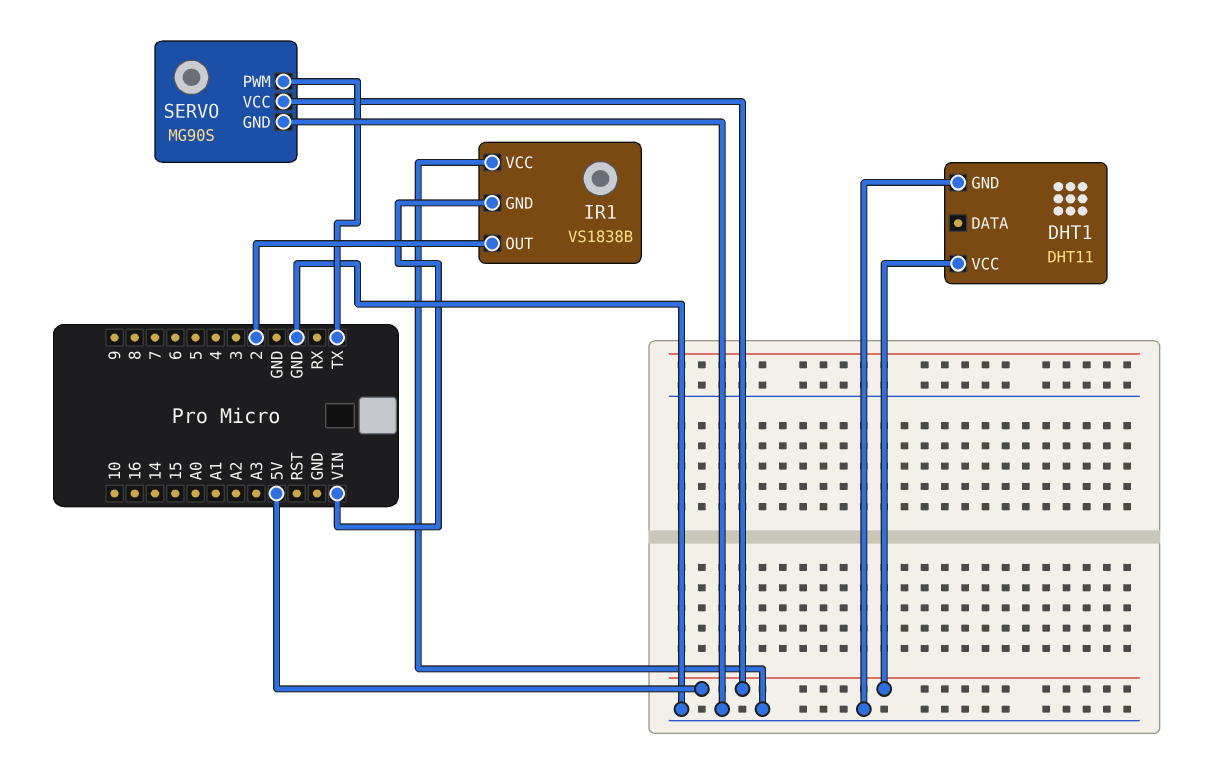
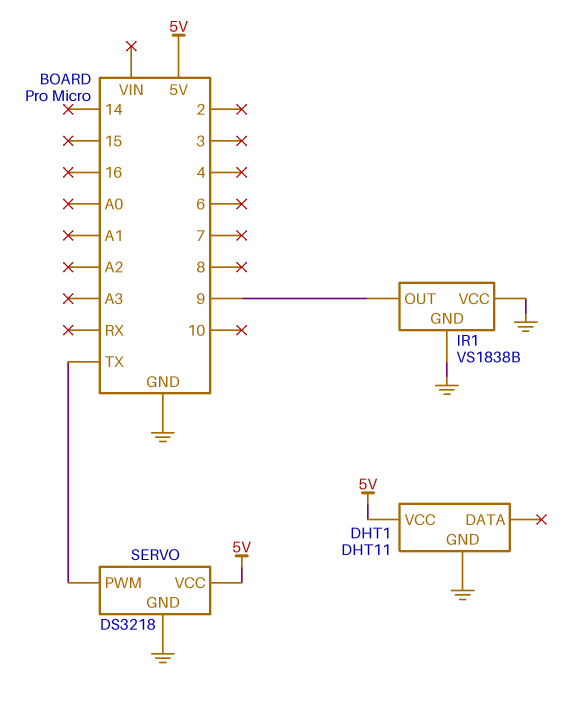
IR1 pin GND: VIN -> GND
IR1 pin OUT: 2 -> 9
SERVO: MG90S -> DS3218

